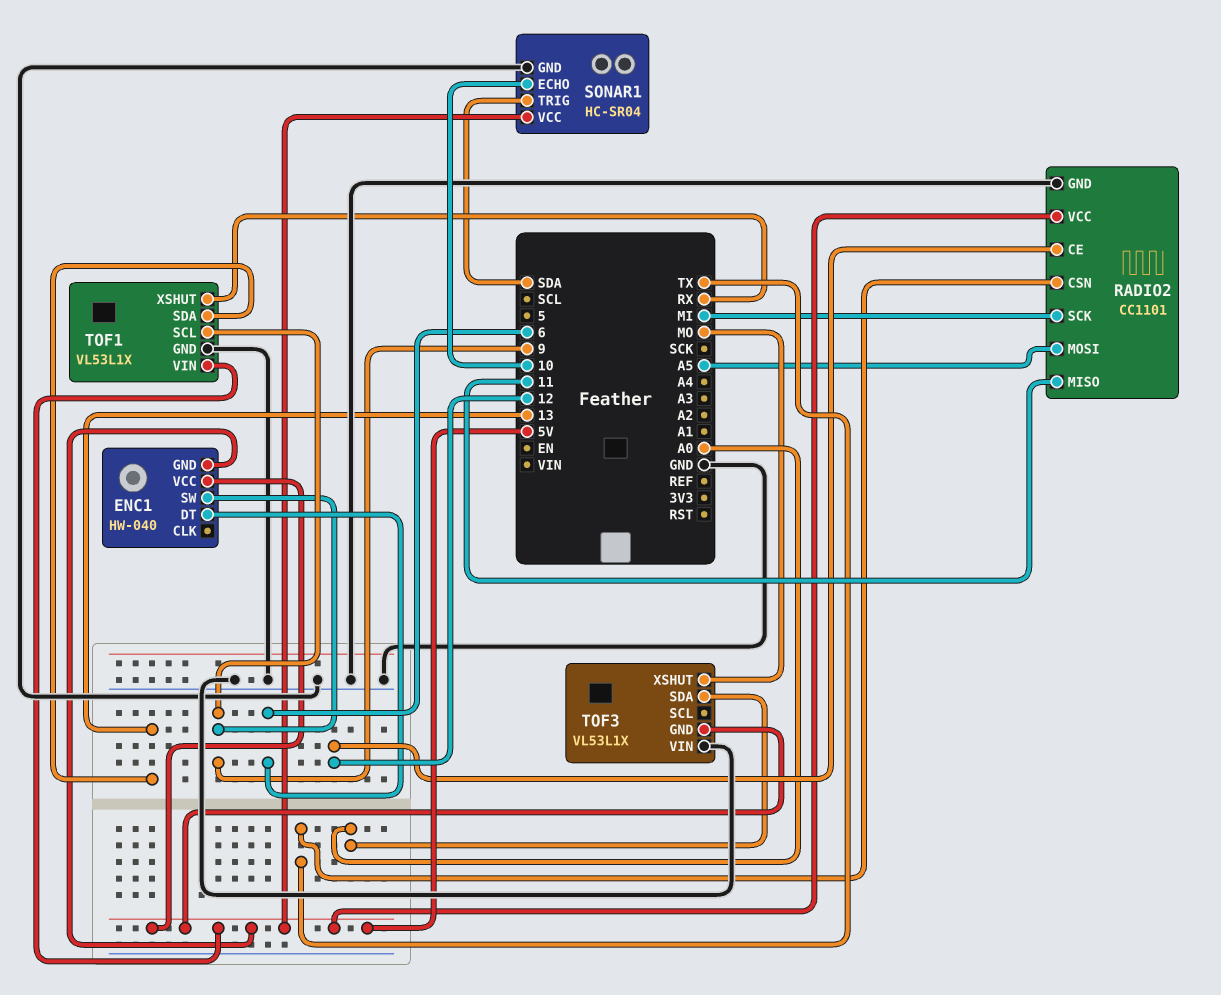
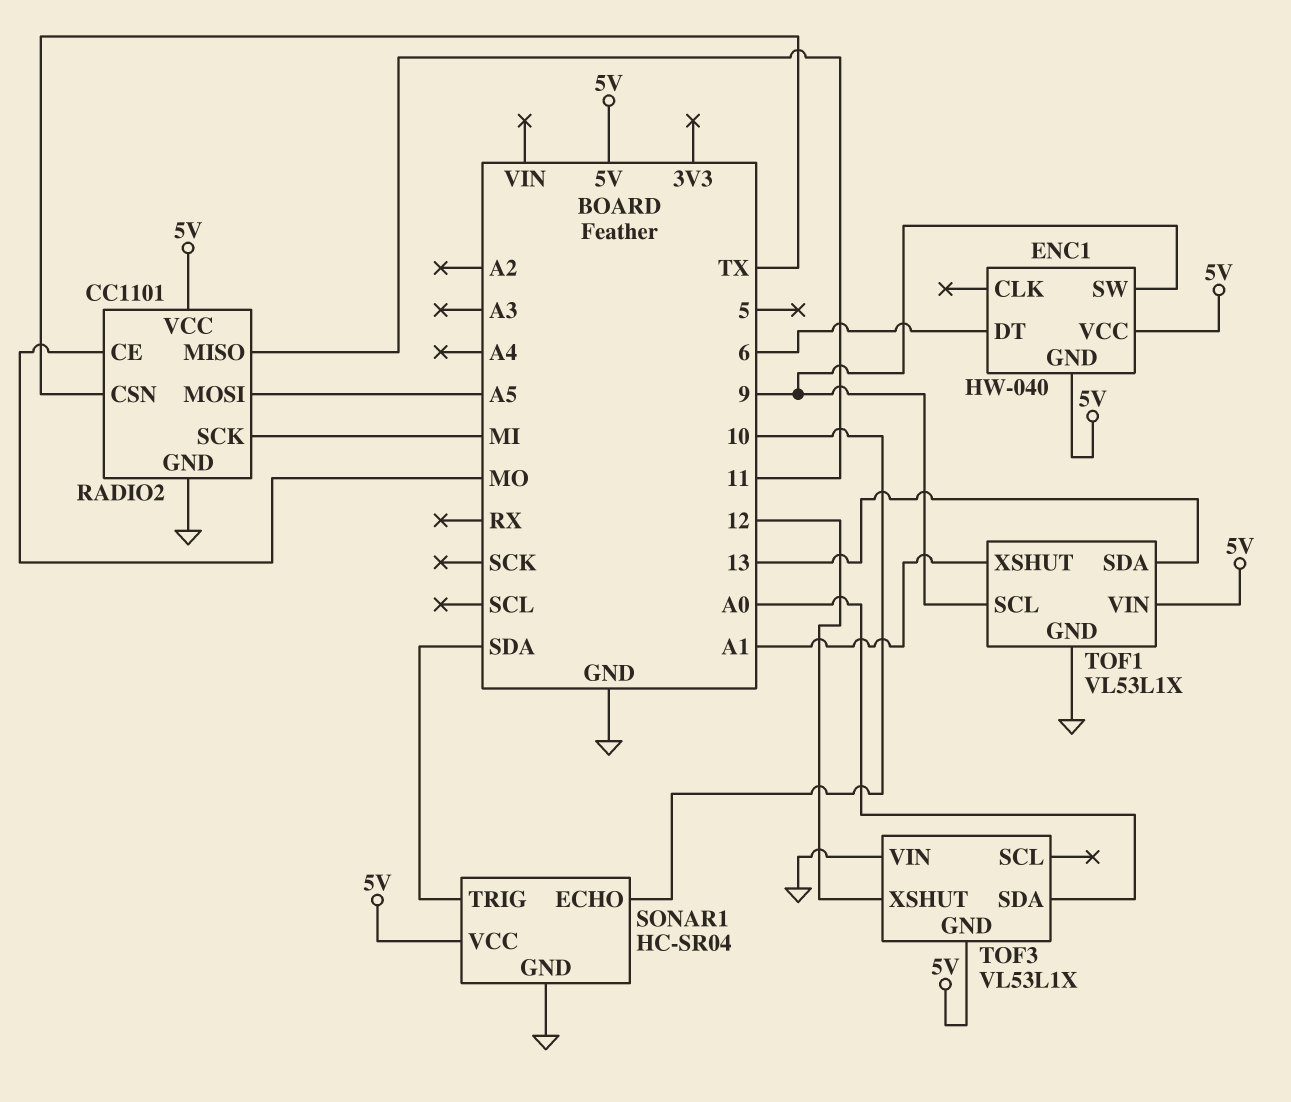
RADIO2 pin CE: 12 -> MO
TOF1 pin XSHUT: RX -> A1
TOF3 pin XSHUT: MO -> 12

